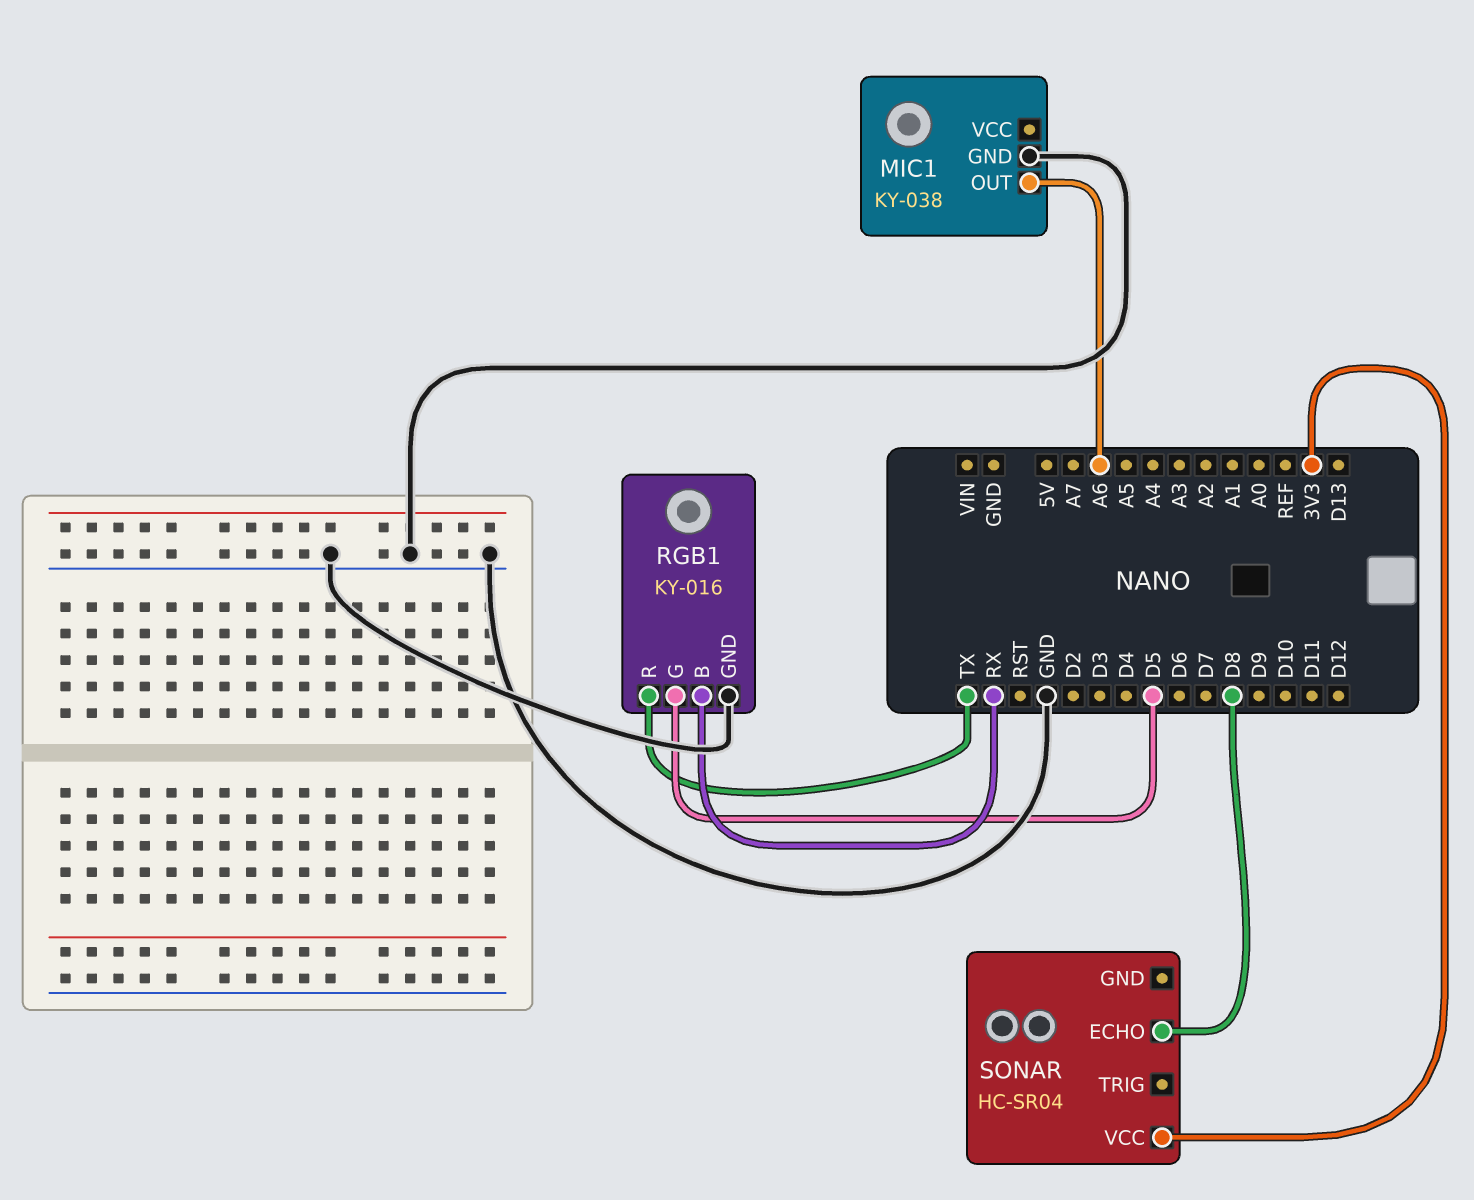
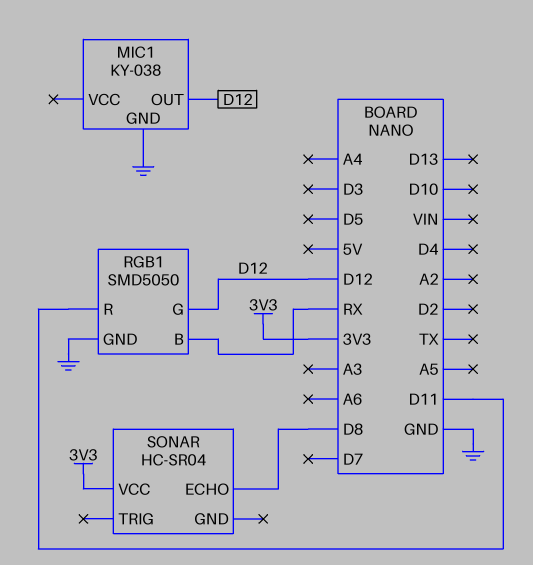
MIC1 pin OUT: A6 -> D12
RGB1: KY-016 -> SMD5050
RGB1 pin G: D5 -> D12
RGB1 pin R: TX -> D11

